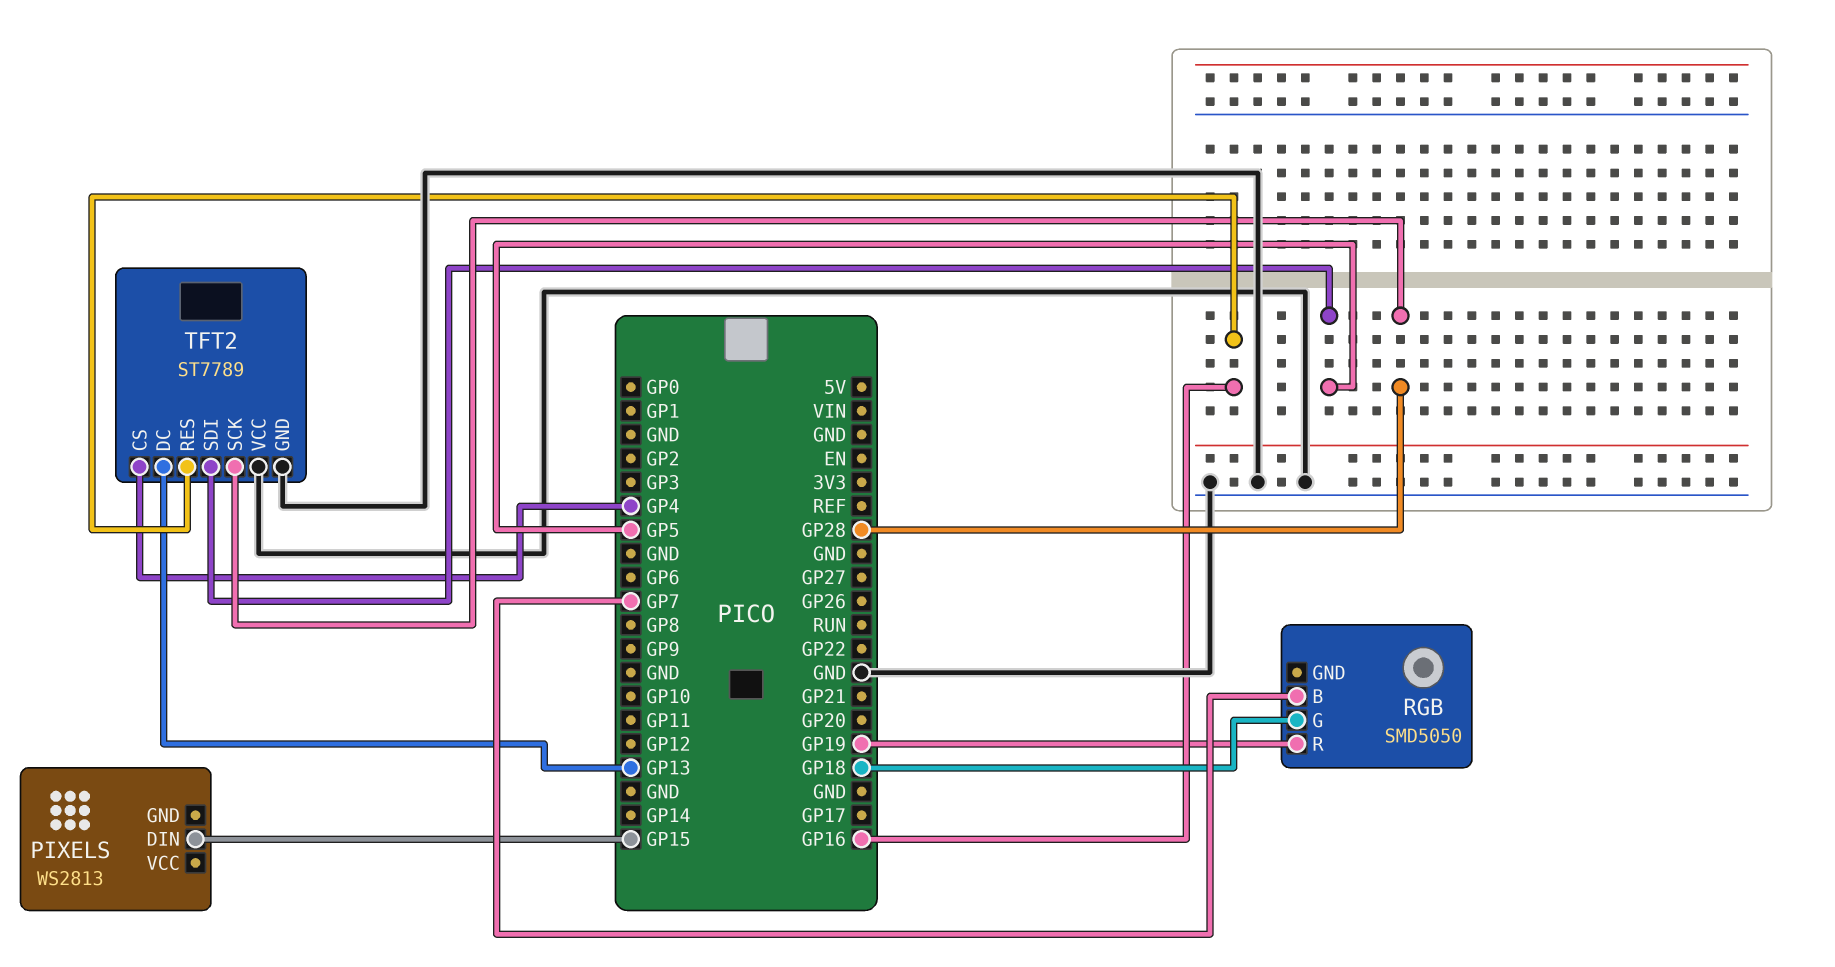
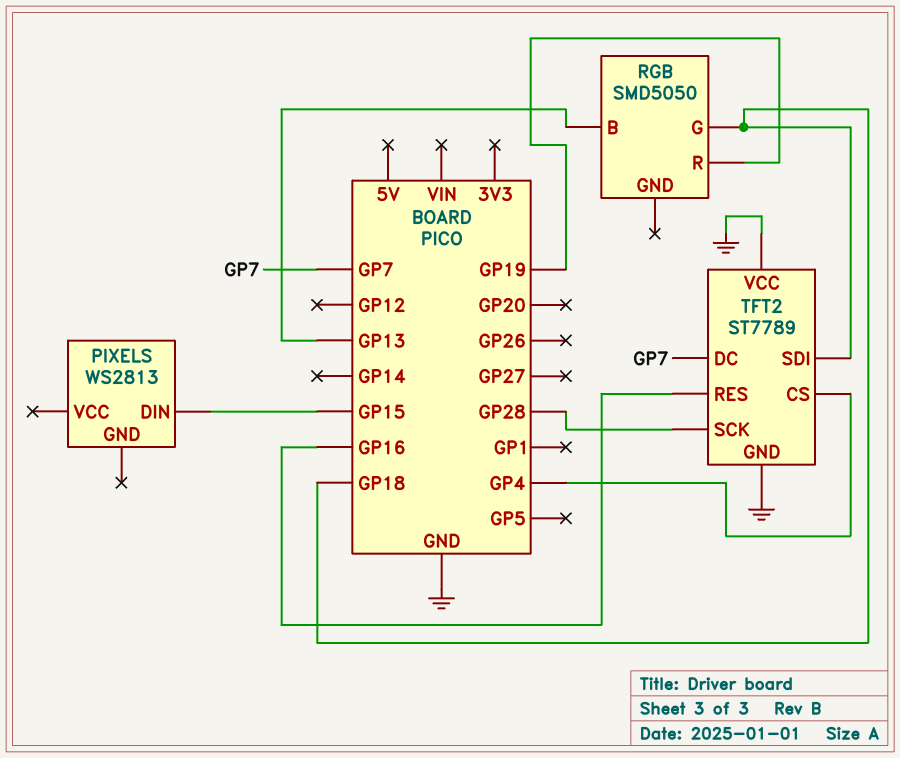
RGB pin B: GP7 -> GP13
TFT2 pin DC: GP13 -> GP7
TFT2 pin SDI: GP5 -> GP18

